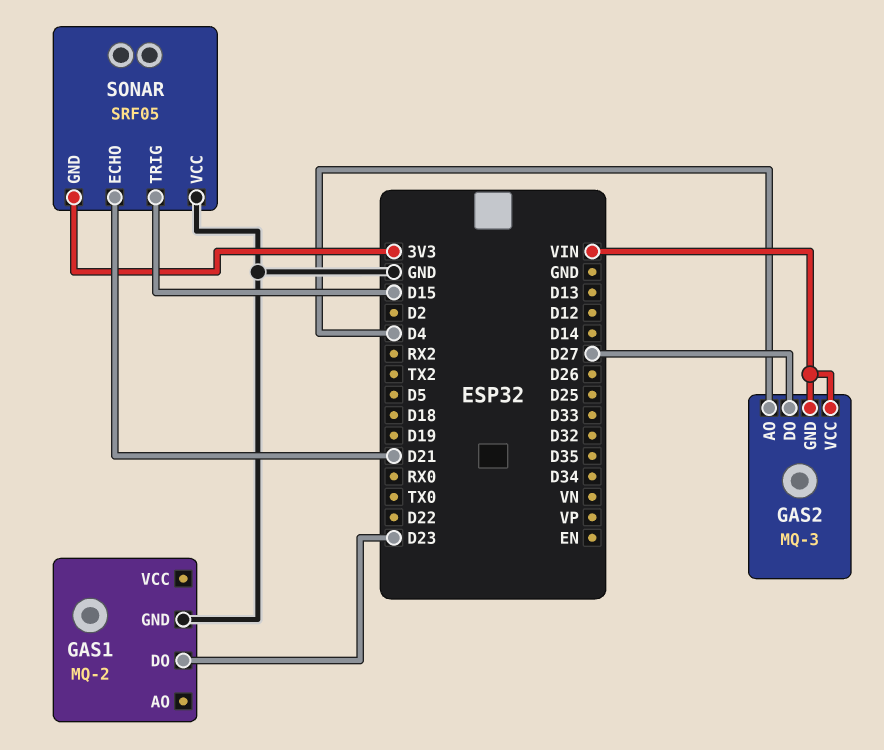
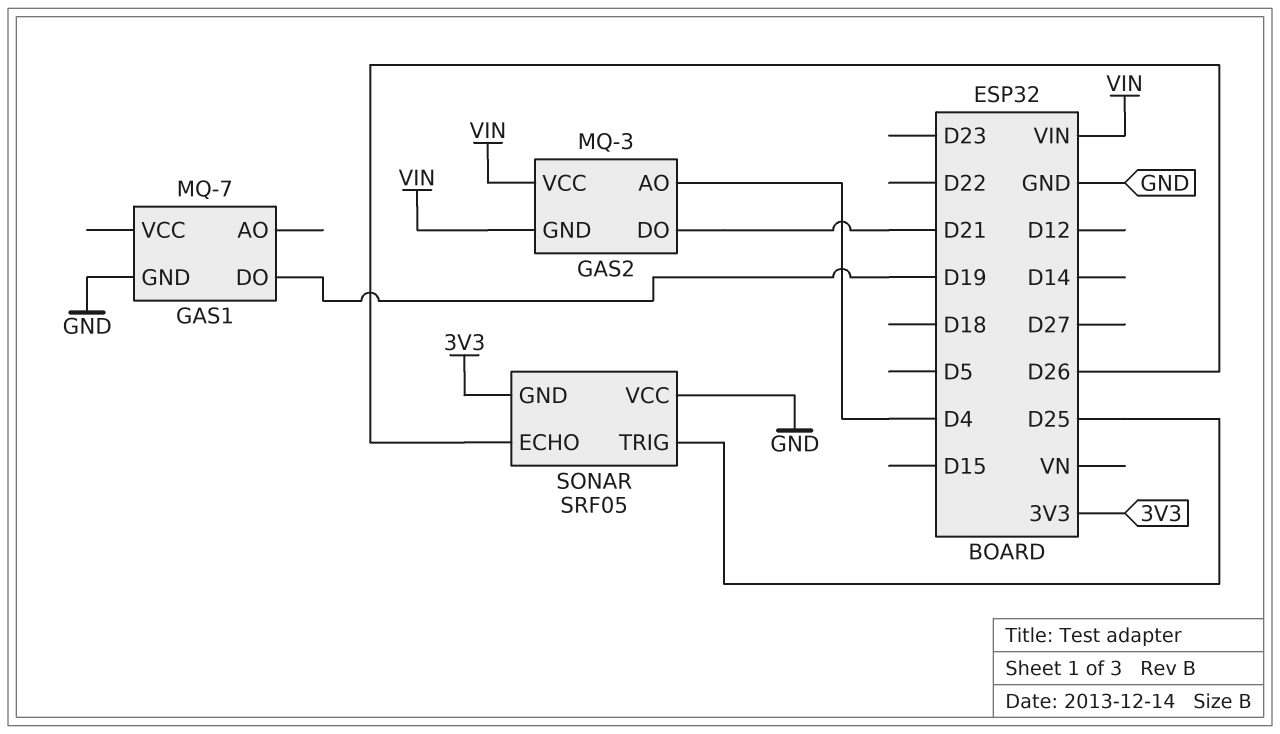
GAS1: MQ-2 -> MQ-7
GAS1 pin DO: D23 -> D19
GAS2 pin DO: D27 -> D21
SONAR pin ECHO: D21 -> D26
SONAR pin TRIG: D15 -> D25

